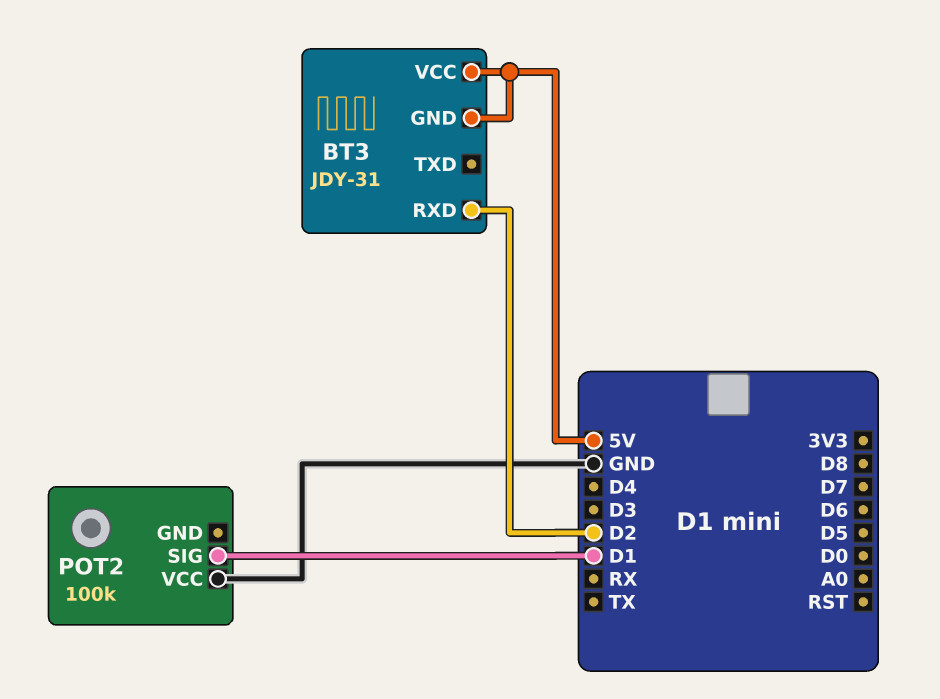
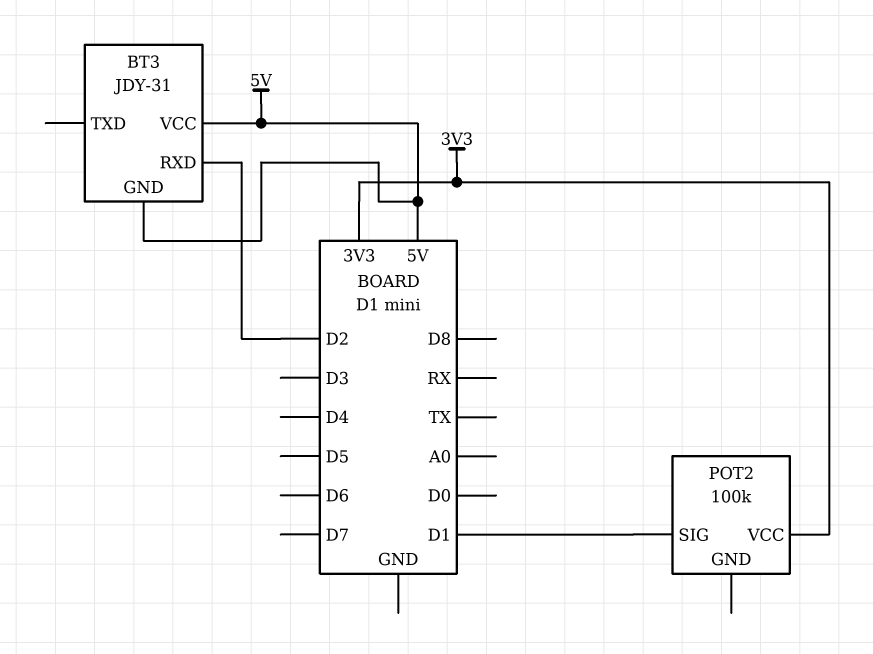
POT2 pin VCC: GND -> 3V3

